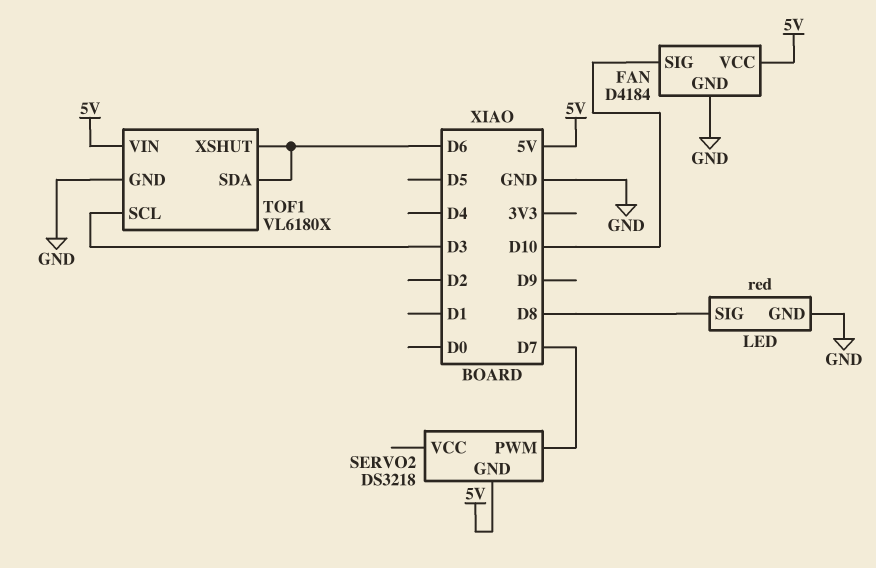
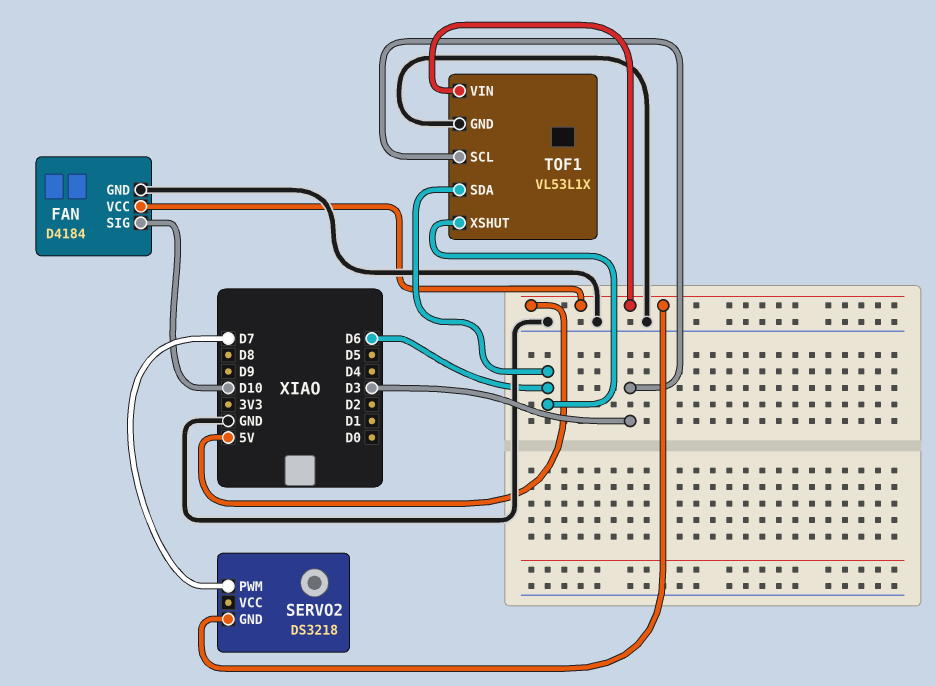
LED: red -> none
LED pin GND: GND -> none
LED pin SIG: D8 -> none
TOF1: VL6180X -> VL53L1X

